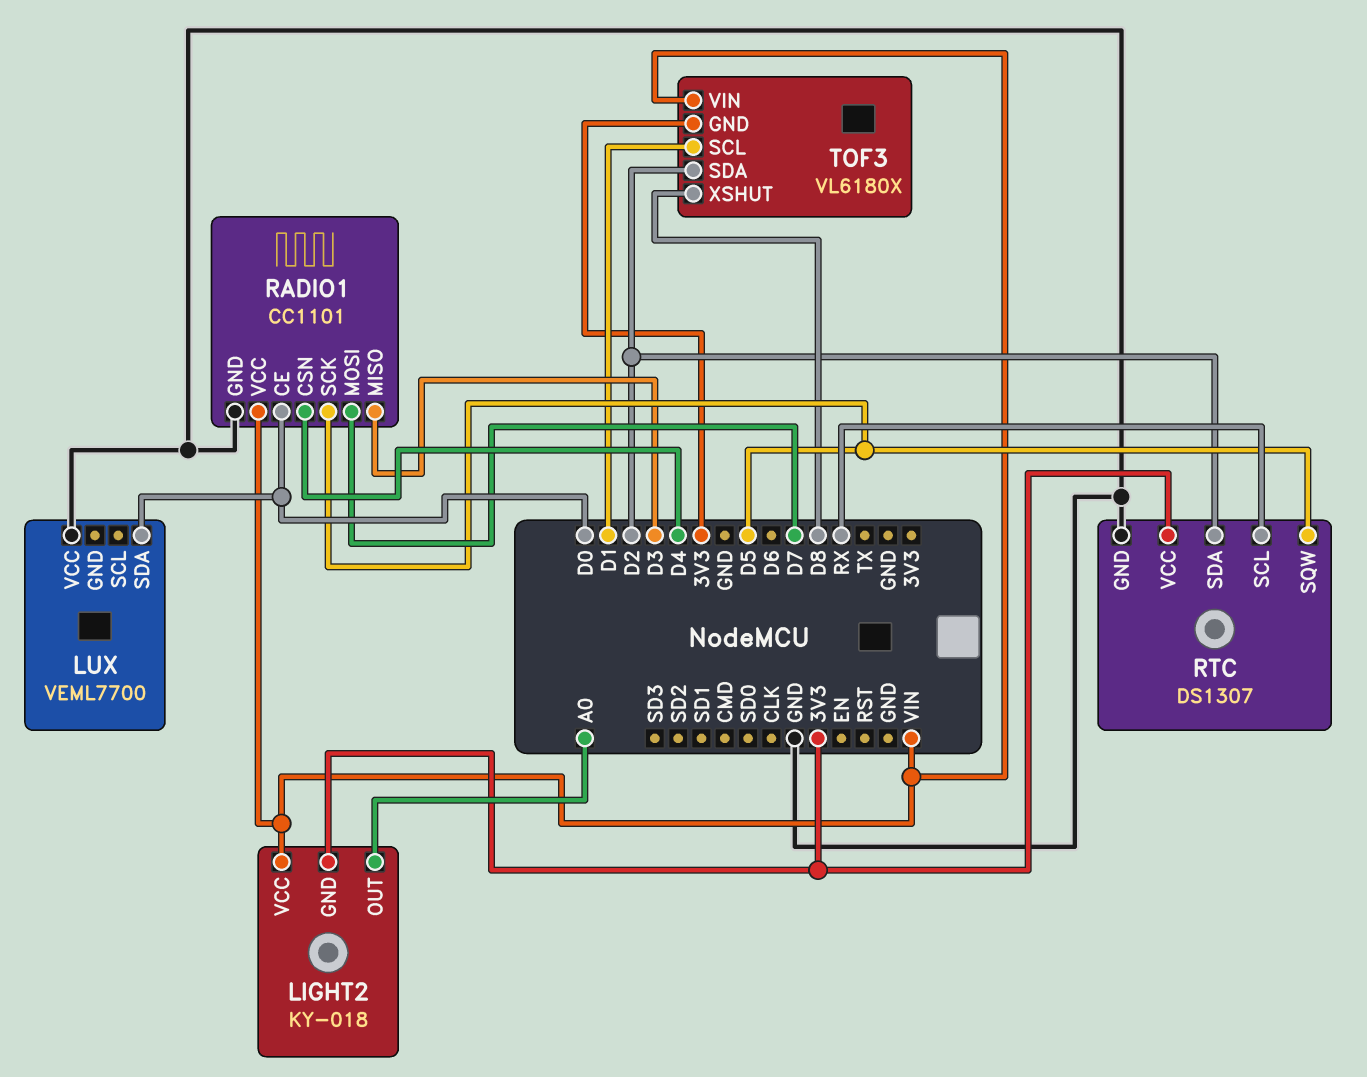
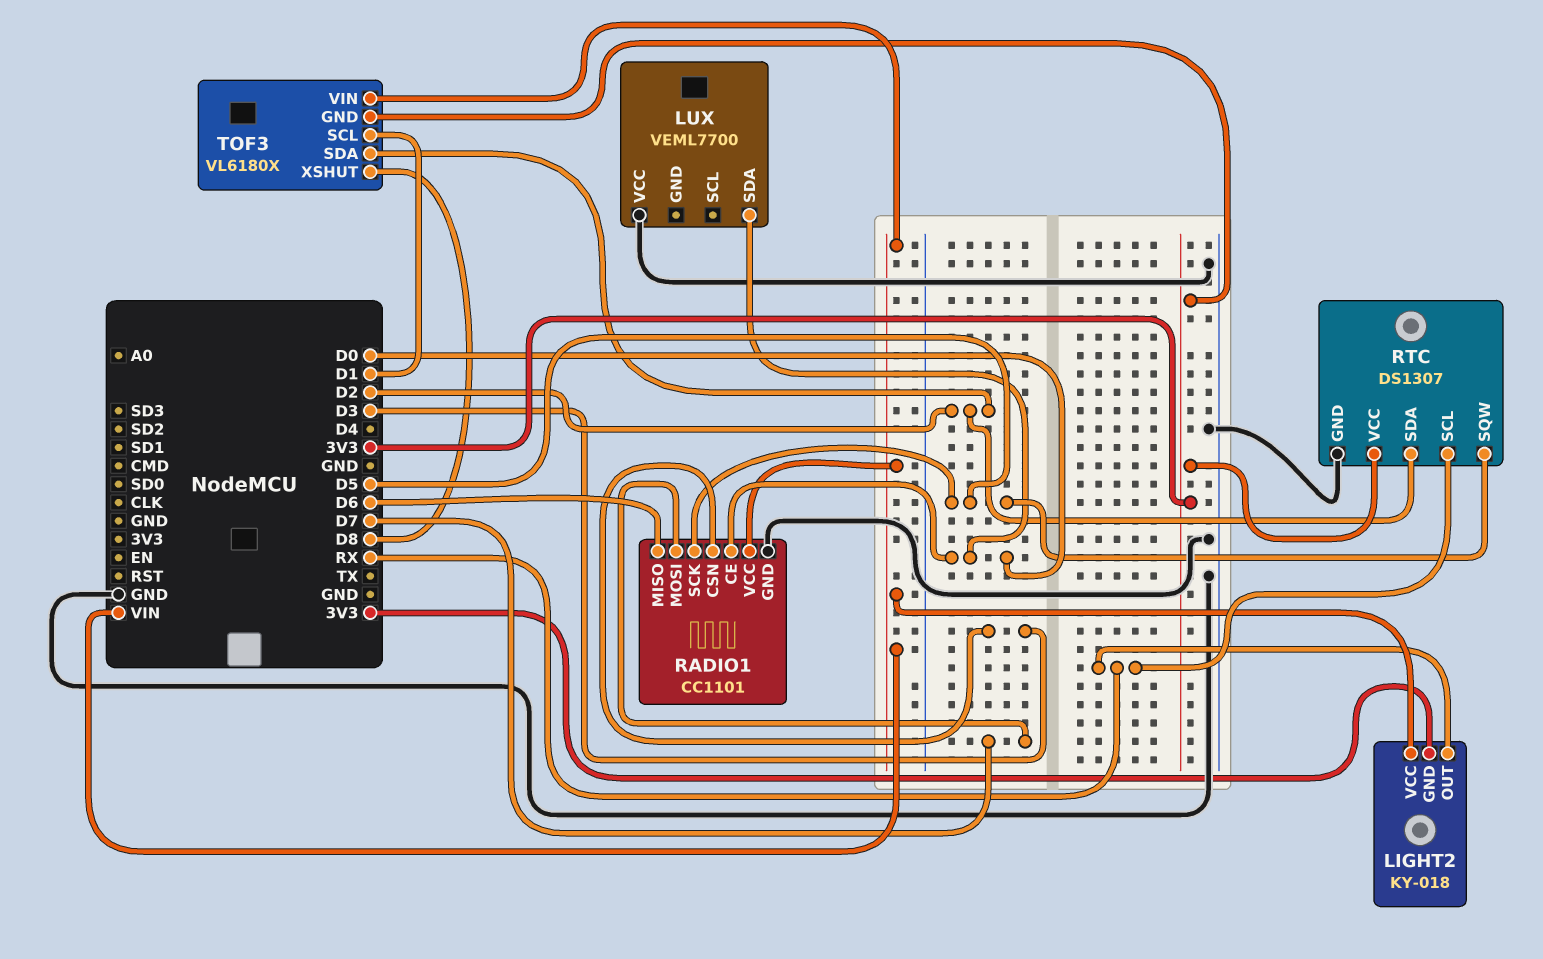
LIGHT2 pin OUT: A0 -> RX
RADIO1 pin CSN: D4 -> D3
RADIO1 pin MISO: D3 -> D6

